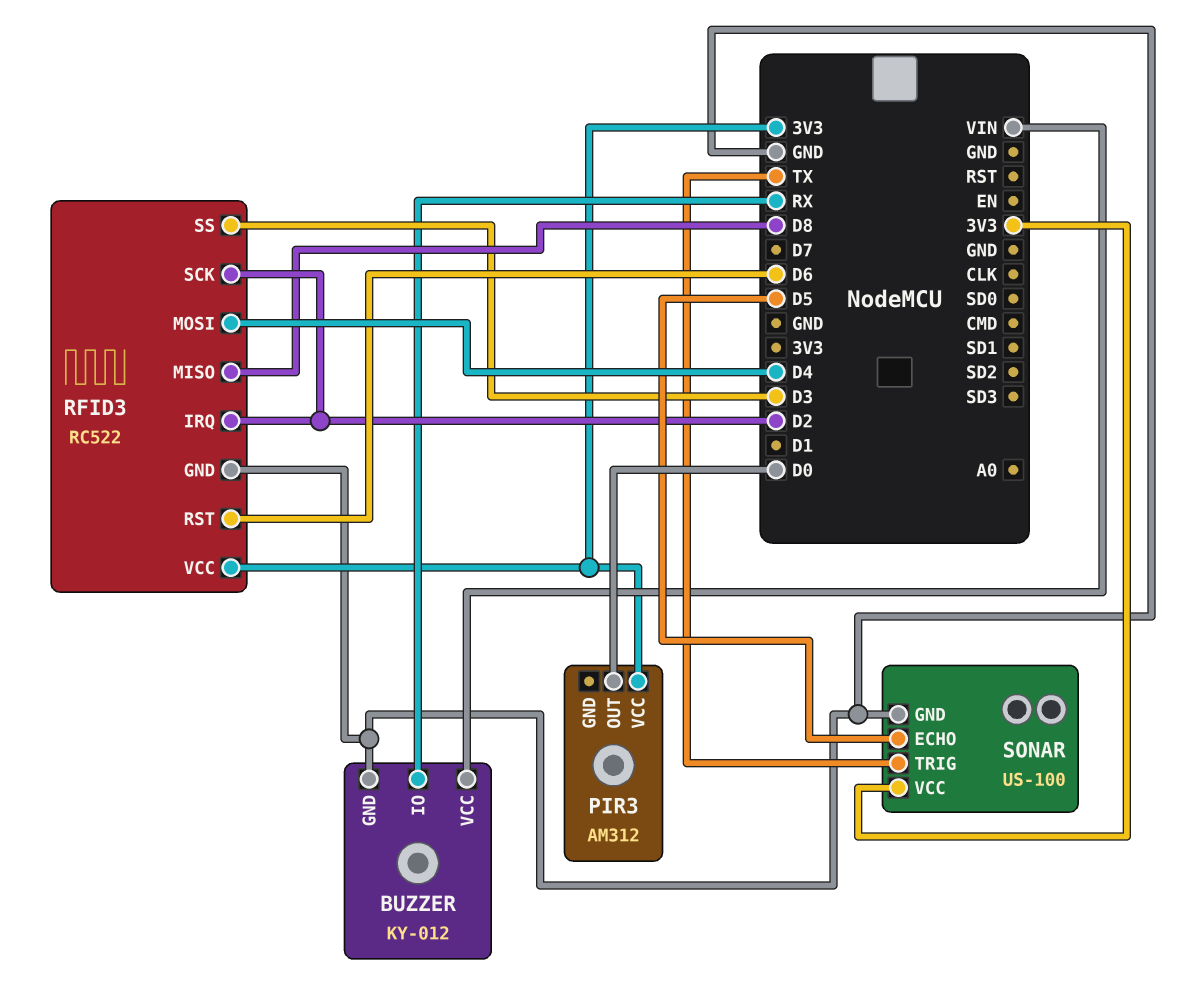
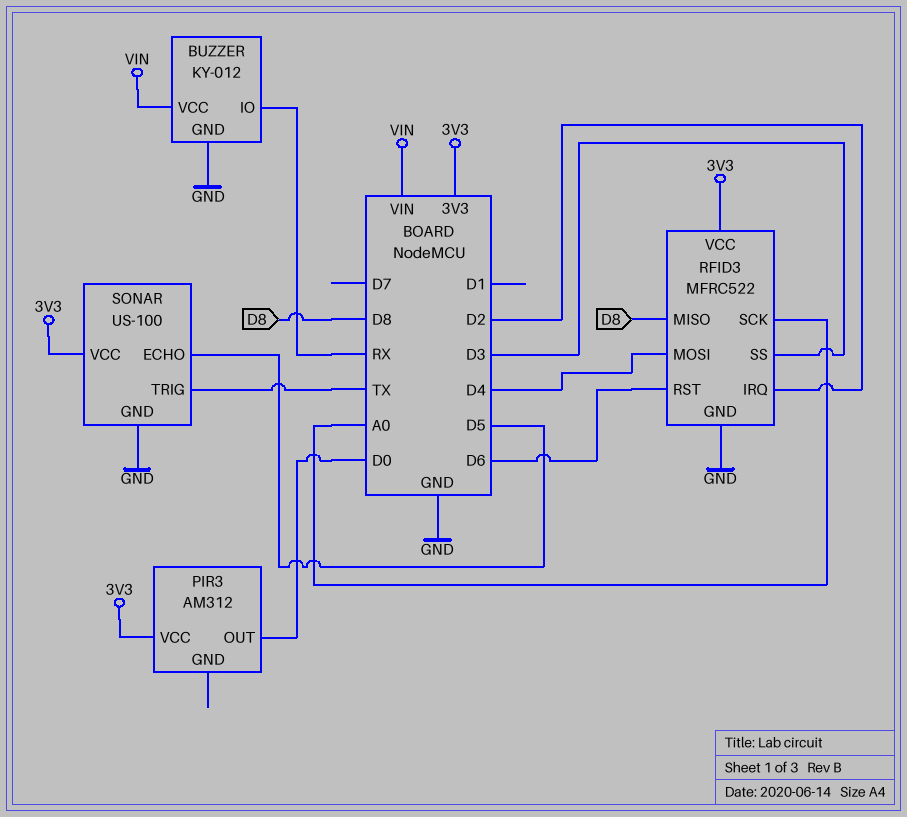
RFID3: RC522 -> MFRC522
RFID3 pin SCK: D2 -> A0

